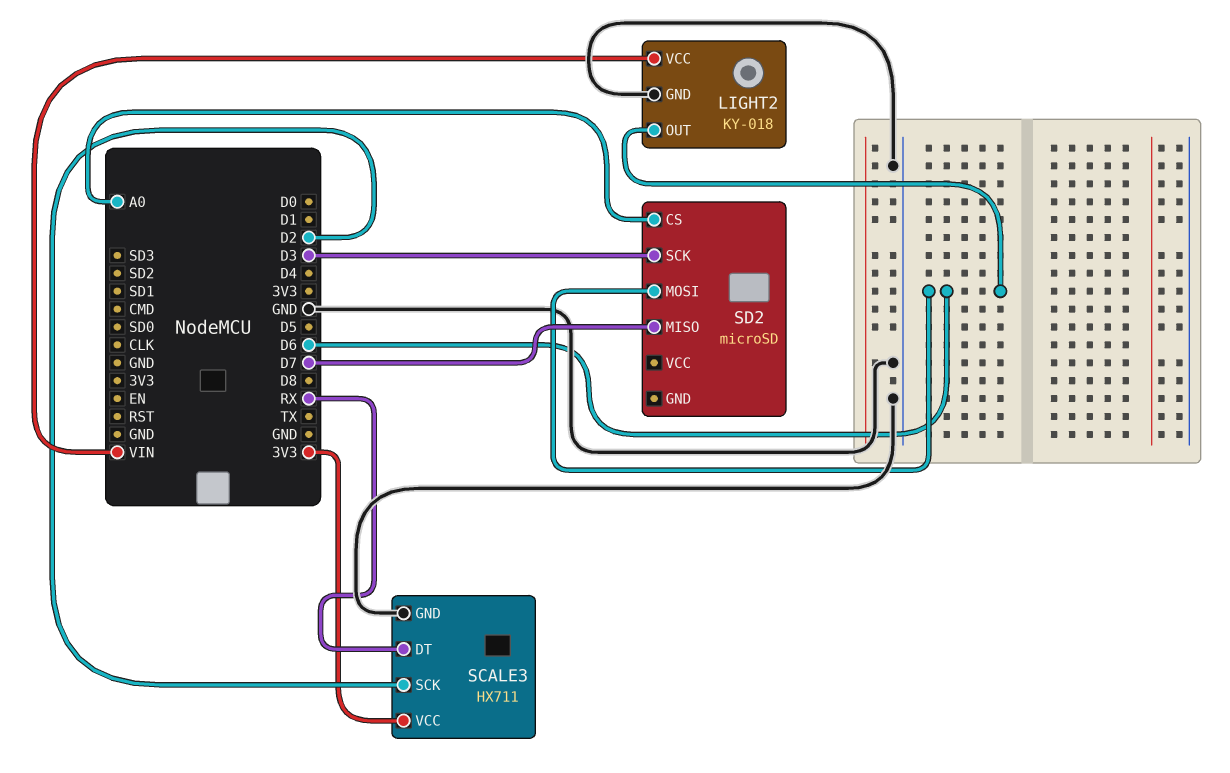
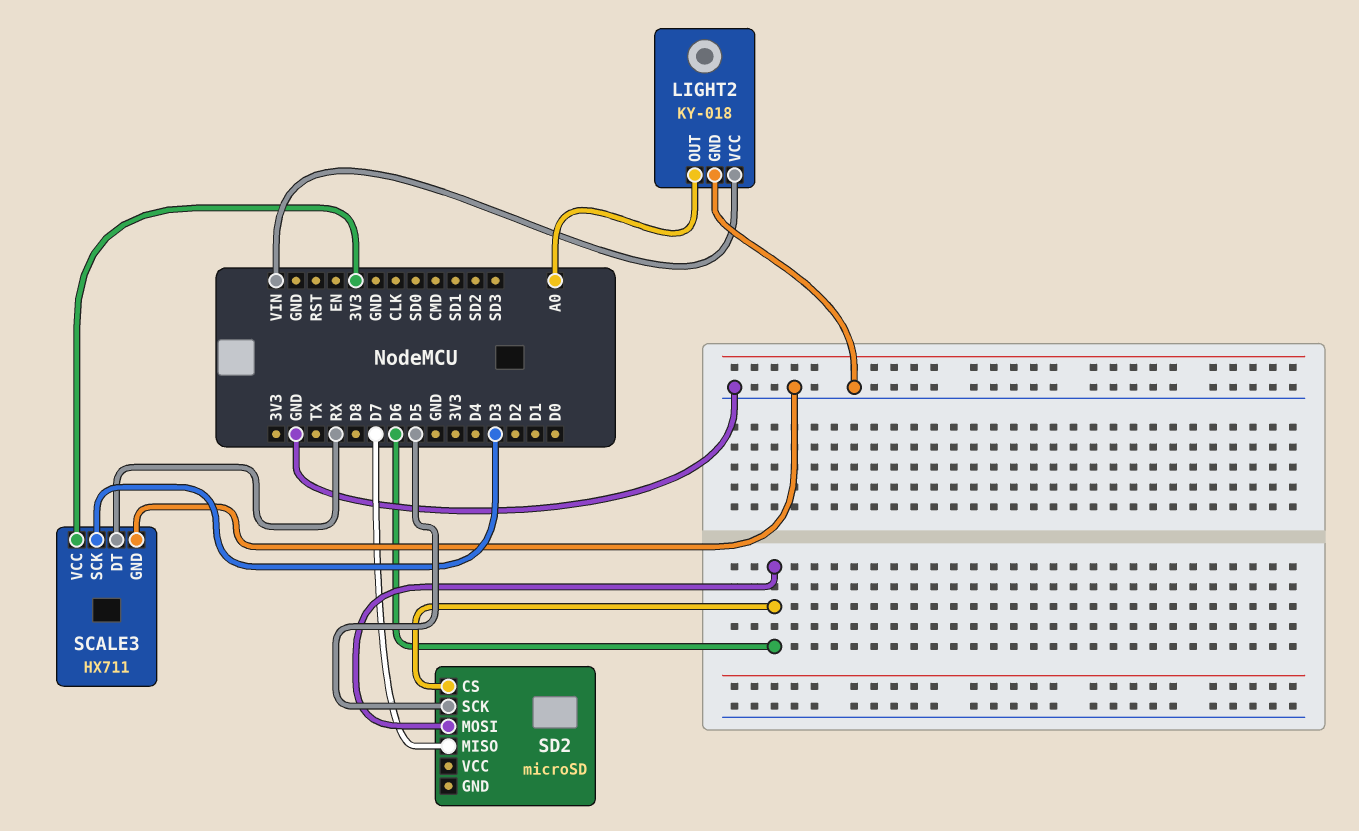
LIGHT2 pin OUT: D6 -> A0
SCALE3 pin SCK: D2 -> D3
SD2 pin CS: A0 -> D6
SD2 pin SCK: D3 -> D5

